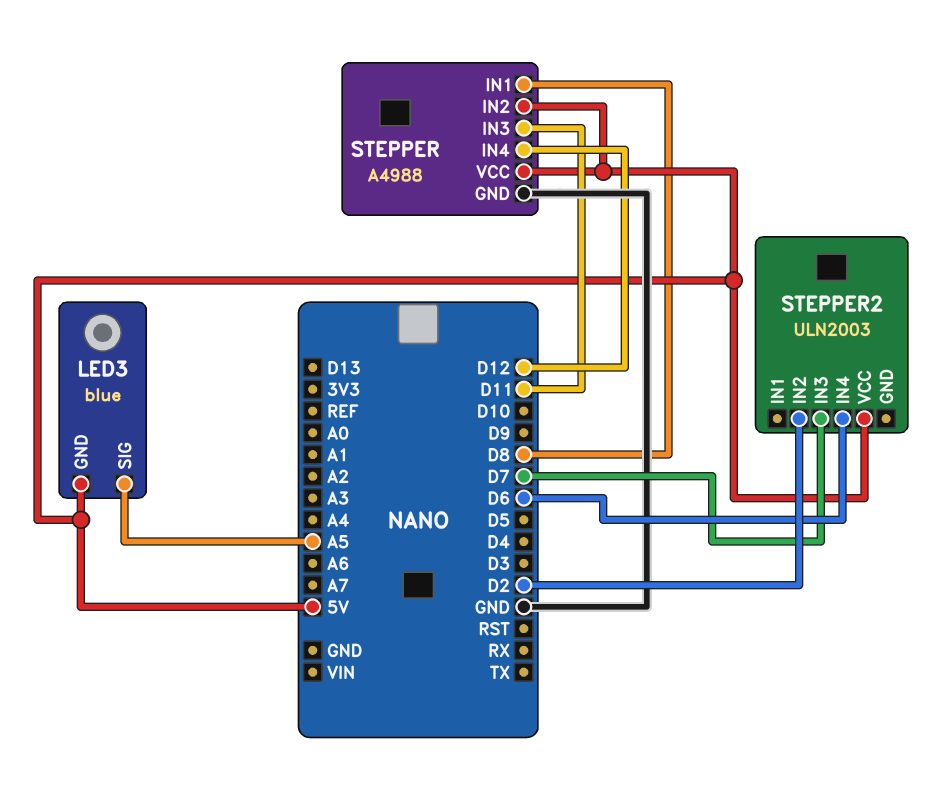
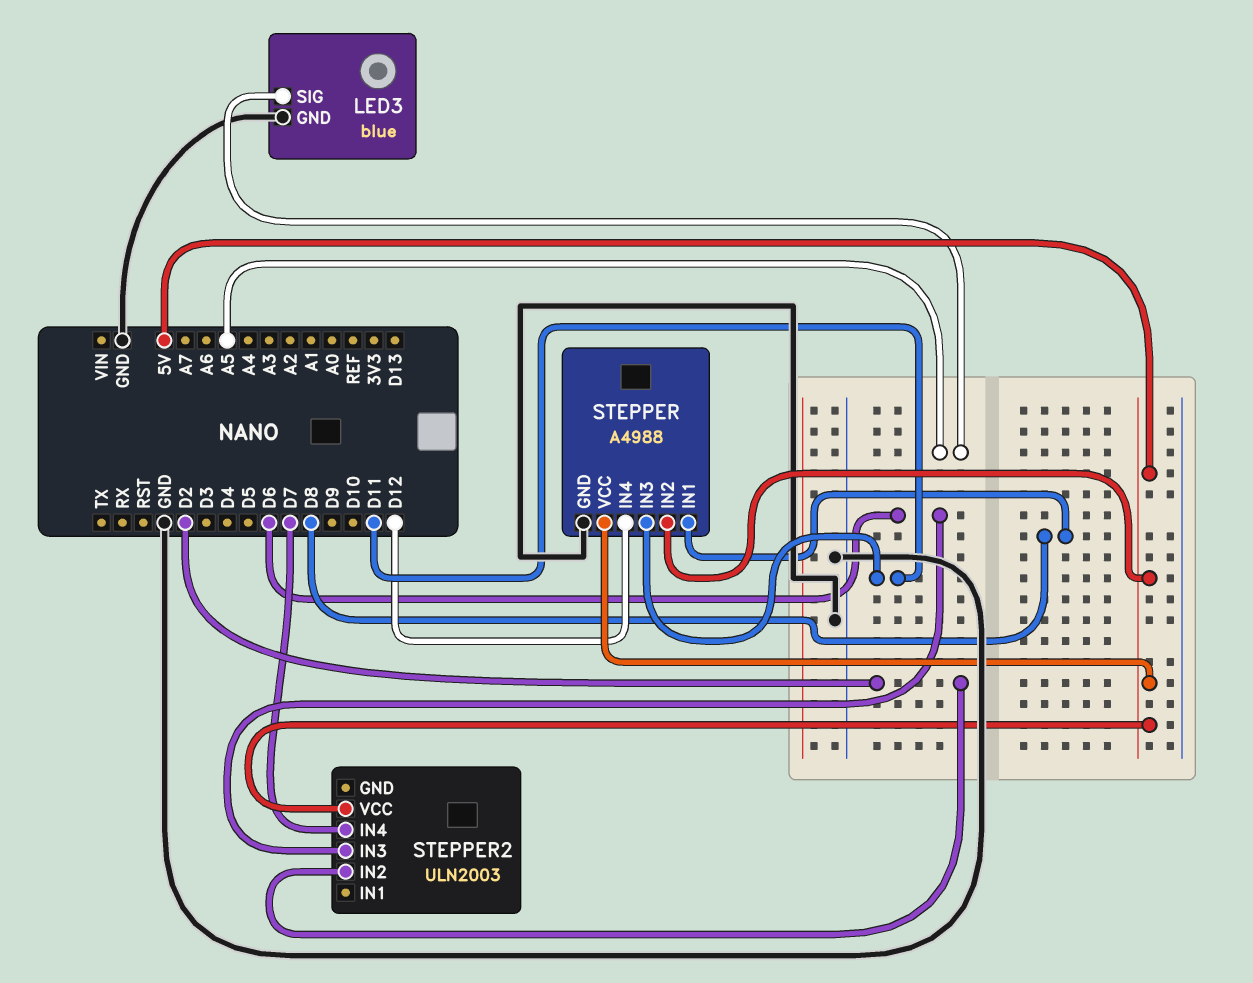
LED3 pin GND: 5V -> GND
STEPPER2 pin IN3: D7 -> D6
STEPPER2 pin IN4: D6 -> D7

